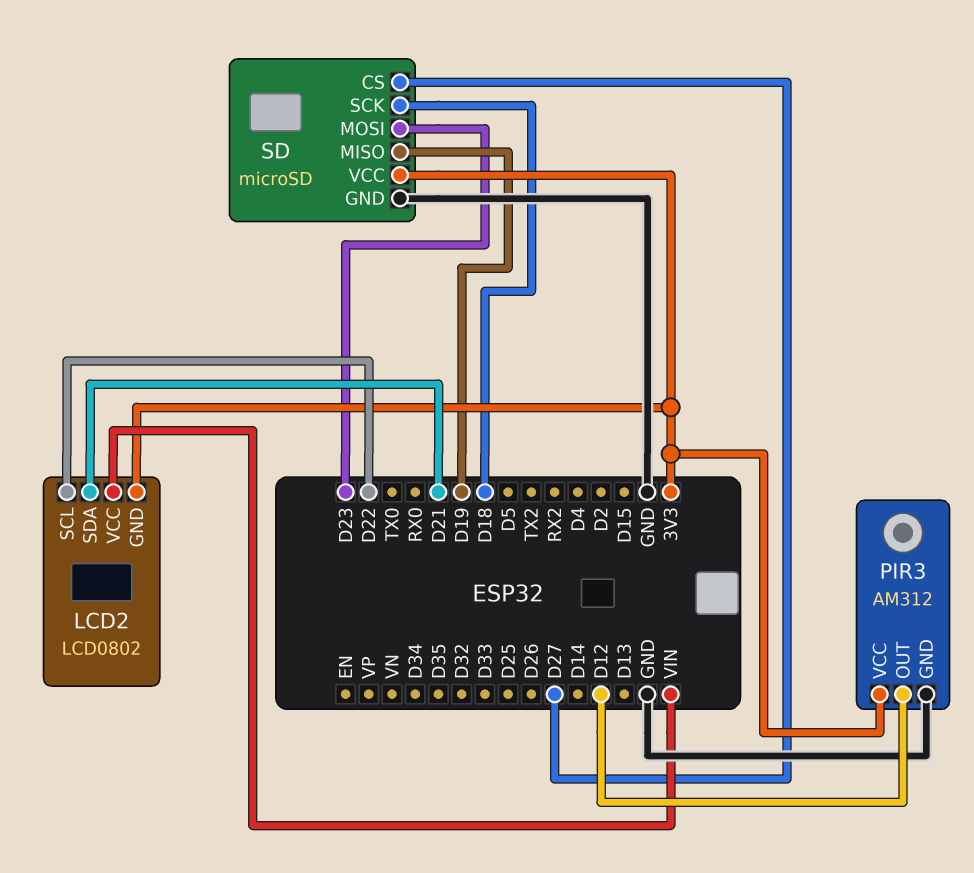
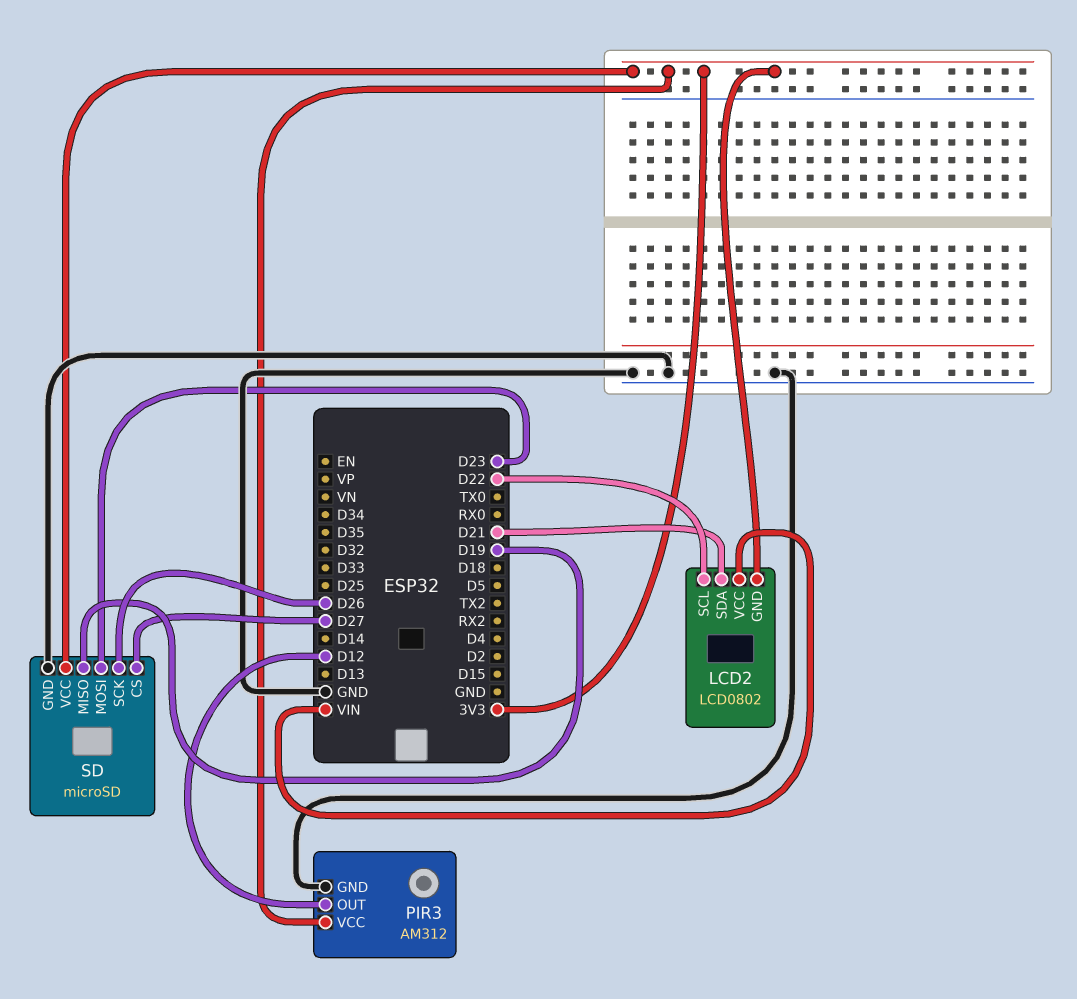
SD pin SCK: D18 -> D26

